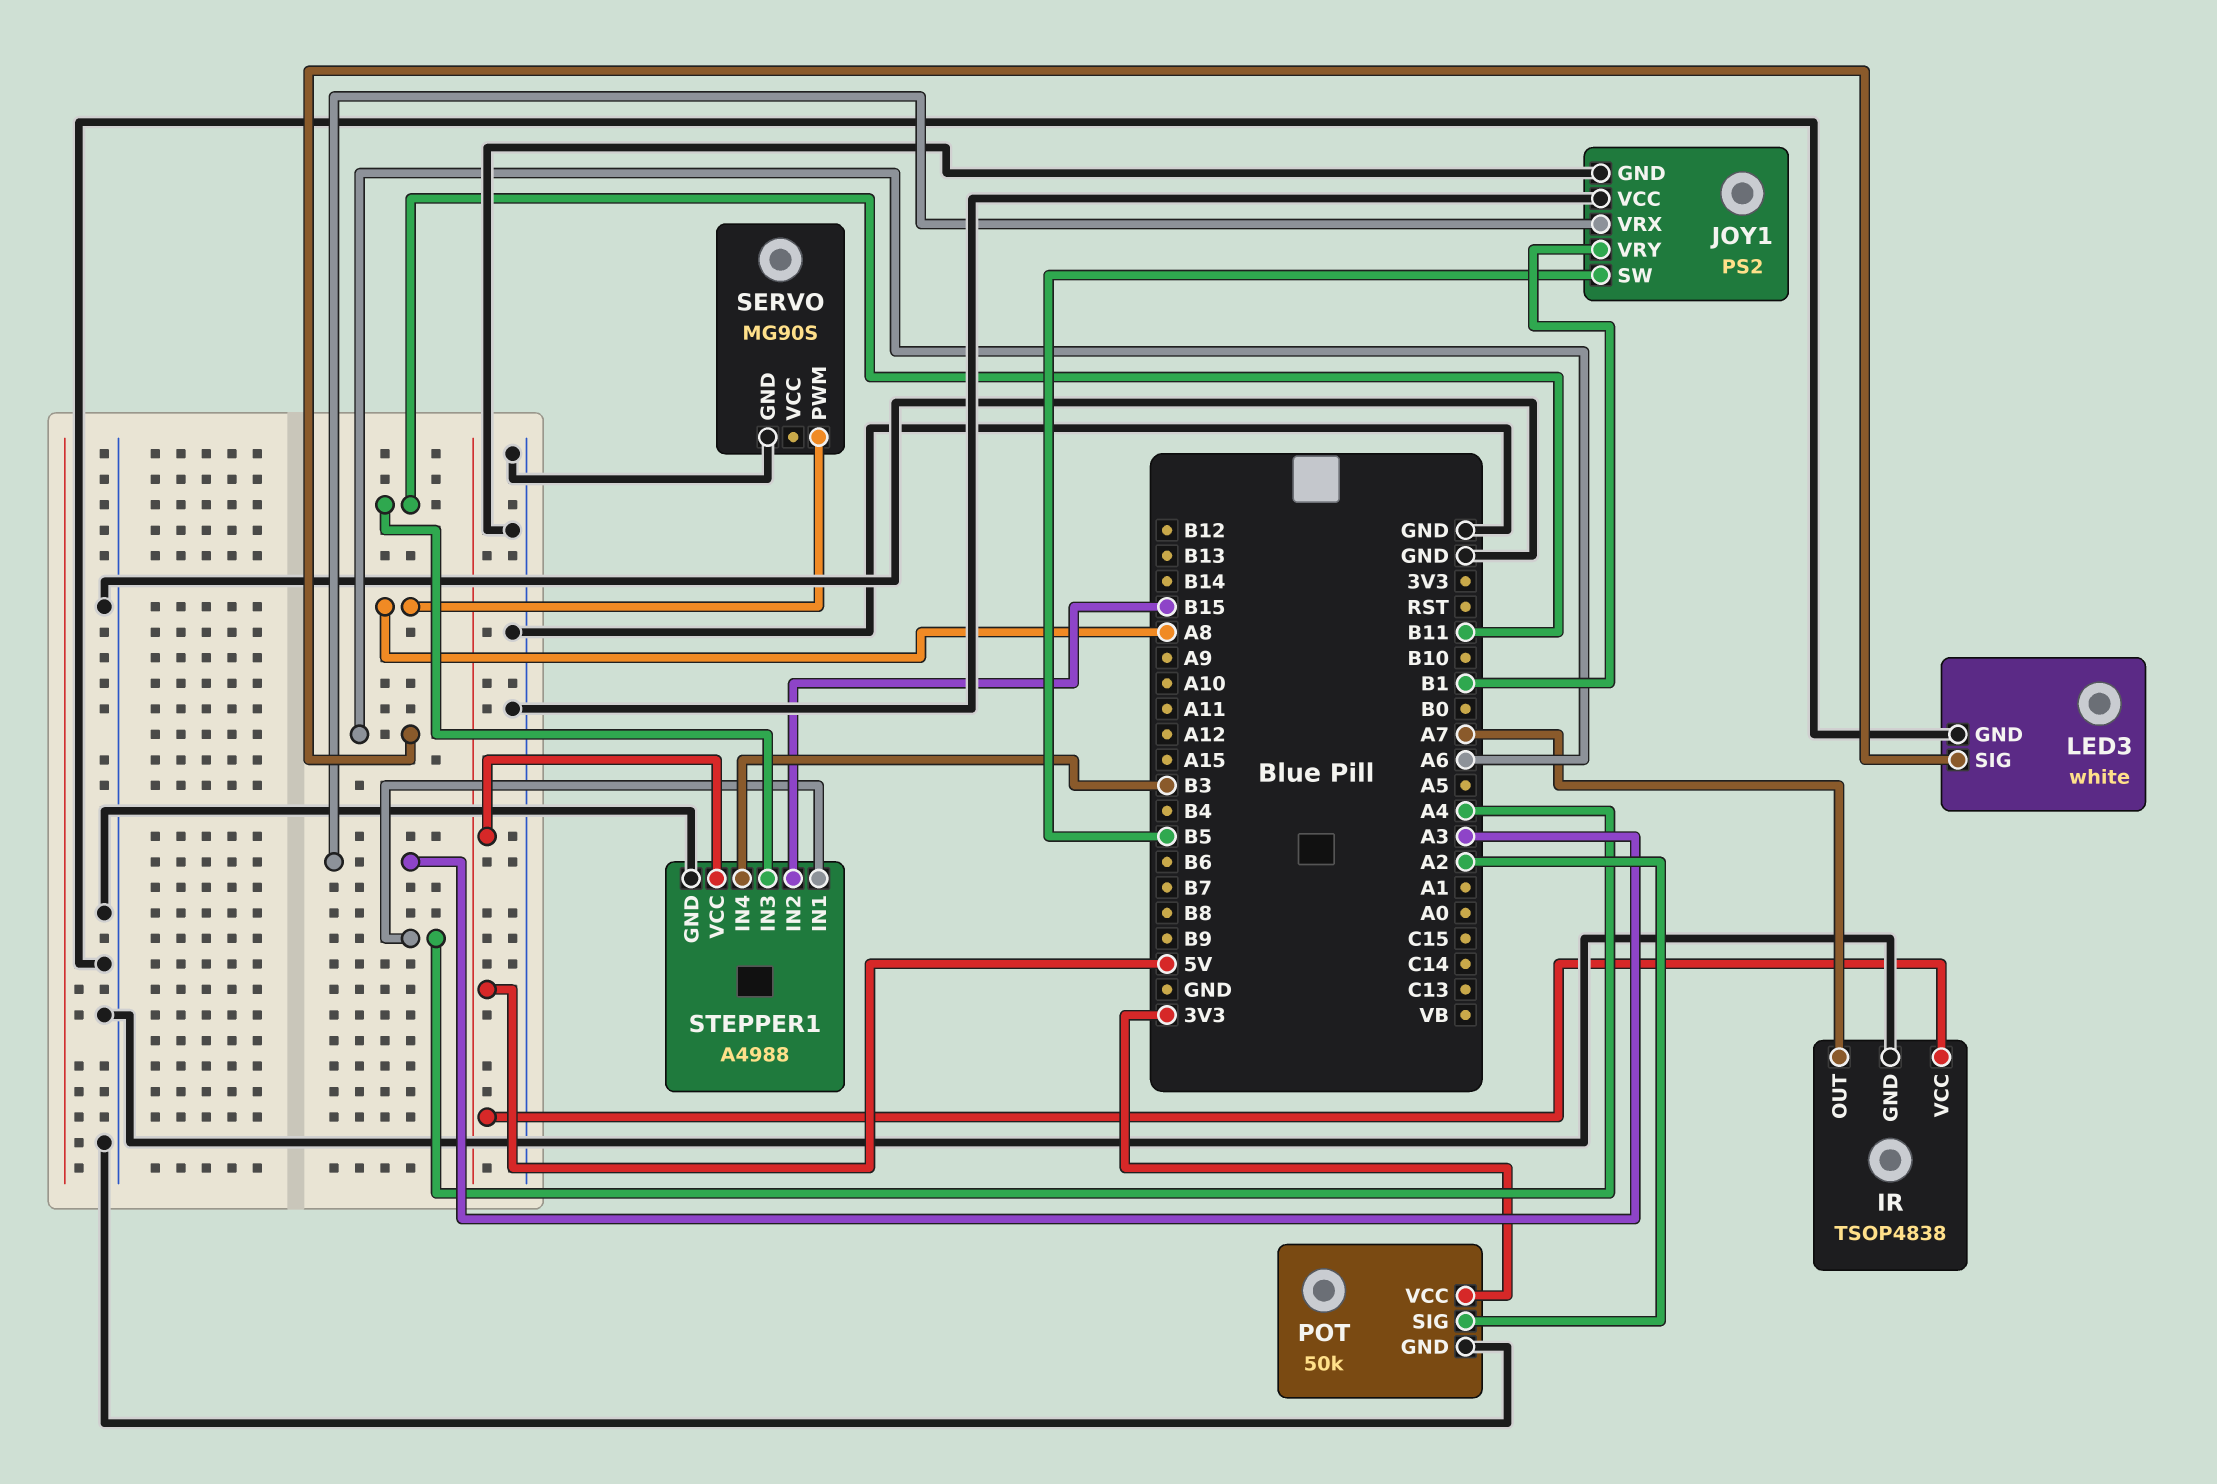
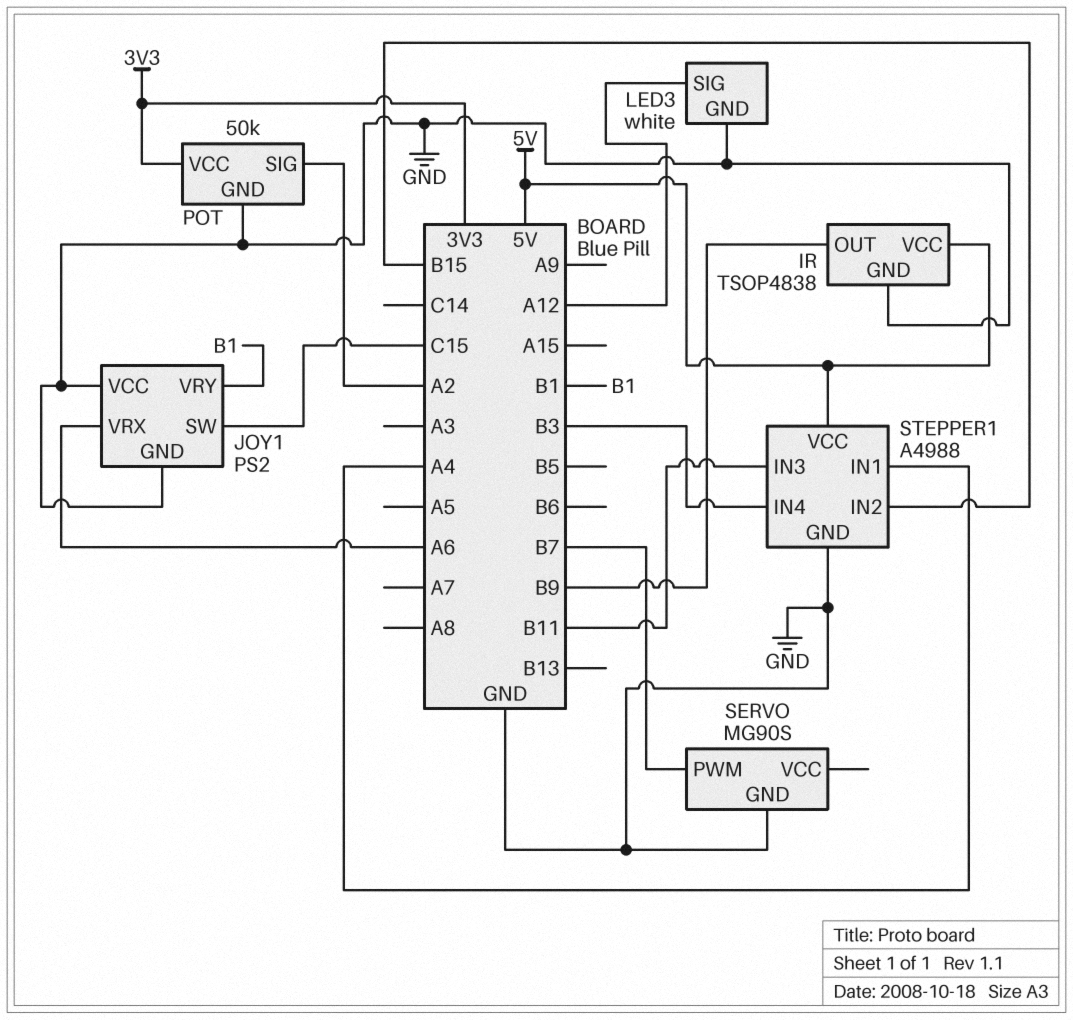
IR pin OUT: A7 -> B9
JOY1 pin SW: B5 -> C15
JOY1 pin VRX: A3 -> A6
LED3 pin SIG: A6 -> A12
SERVO pin PWM: A8 -> B7

